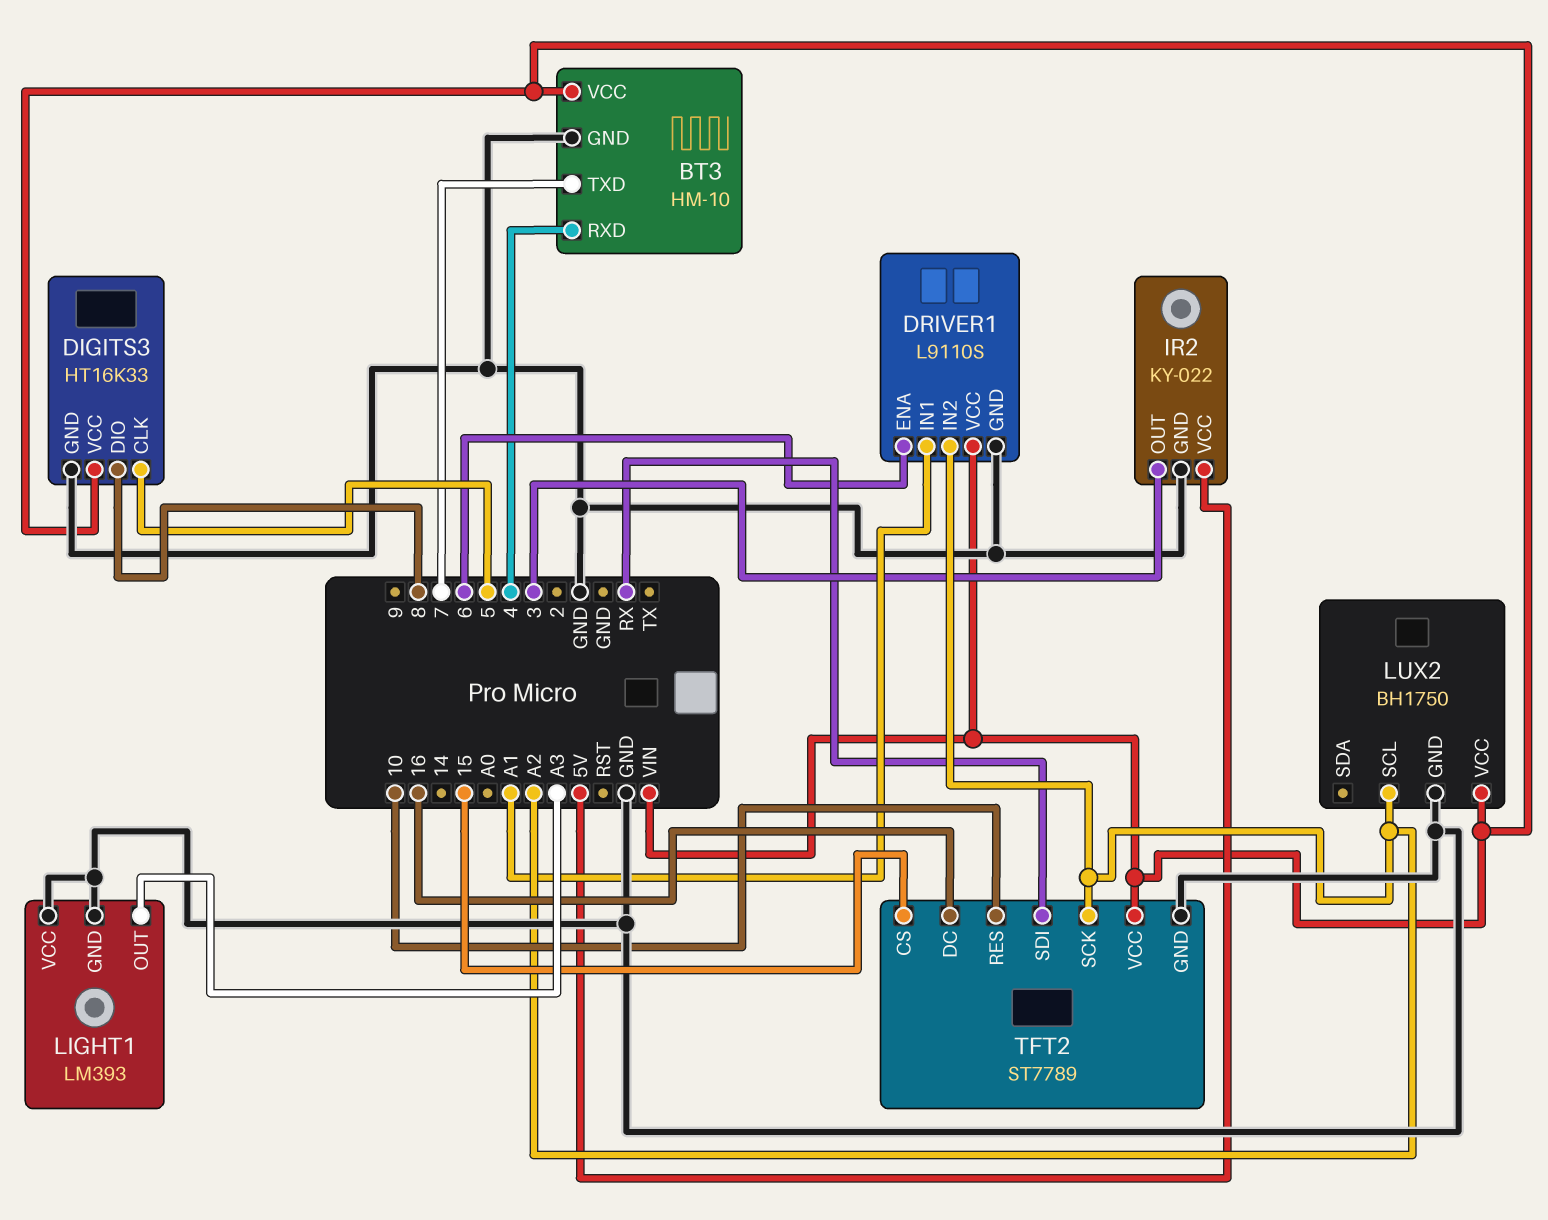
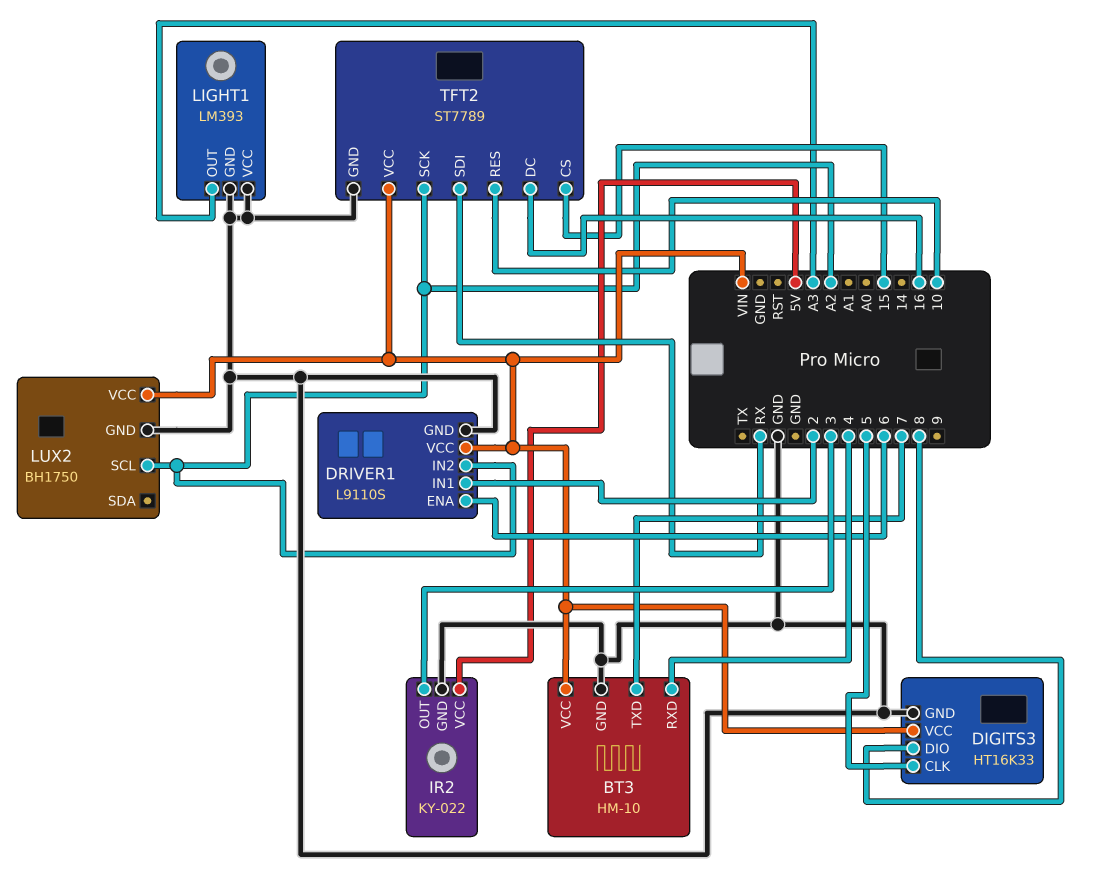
DRIVER1 pin IN1: A1 -> 2

